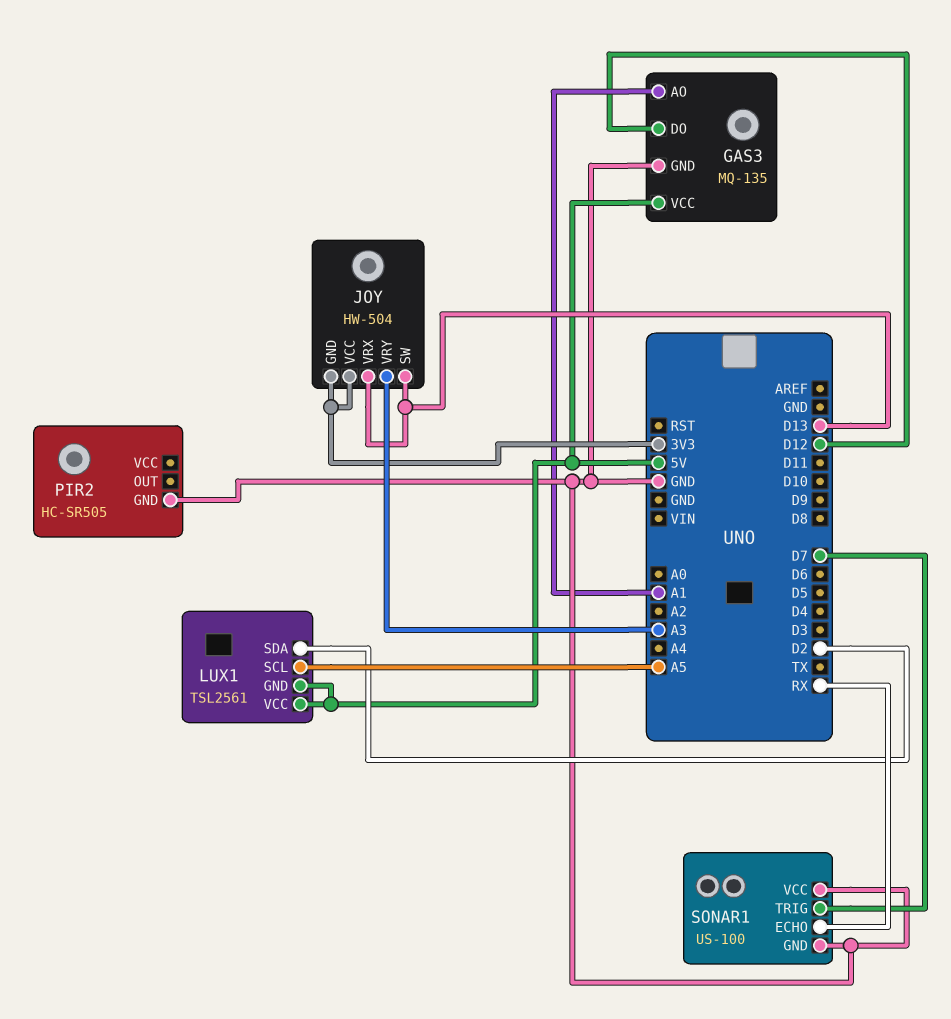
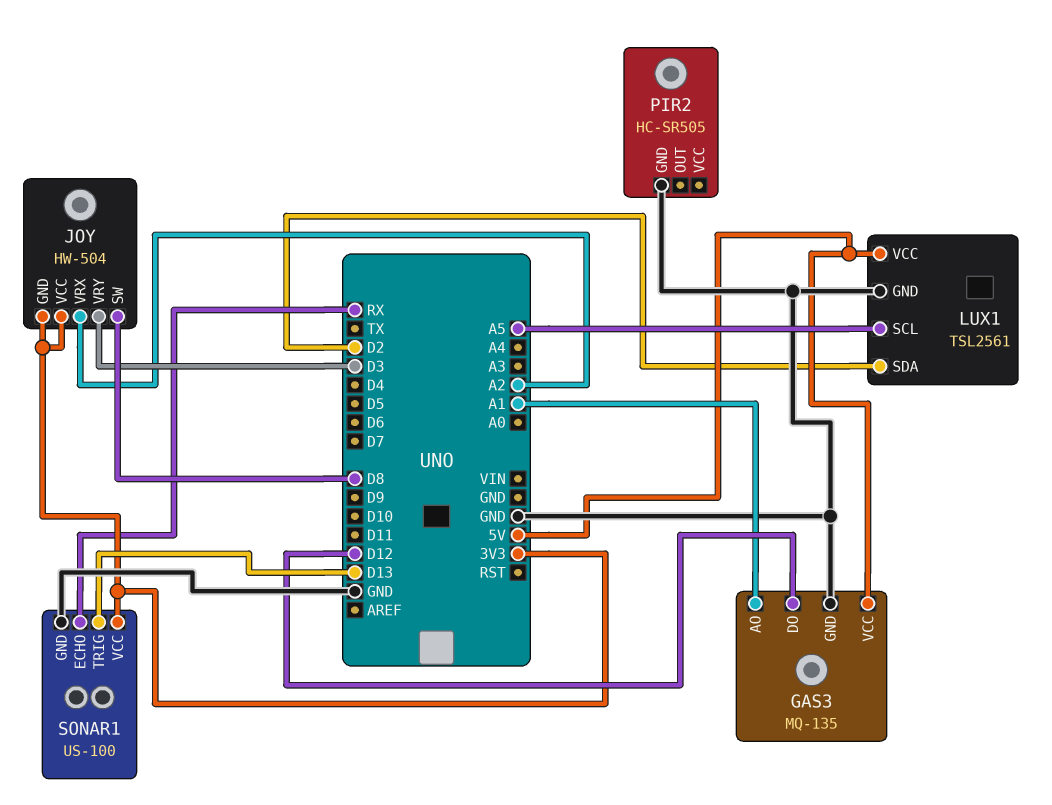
JOY pin SW: D13 -> D8
JOY pin VRX: D13 -> A2
JOY pin VRY: A3 -> D3
LUX1 pin GND: 5V -> GND
SONAR1 pin TRIG: D7 -> D13
SONAR1 pin VCC: GND -> 3V3

